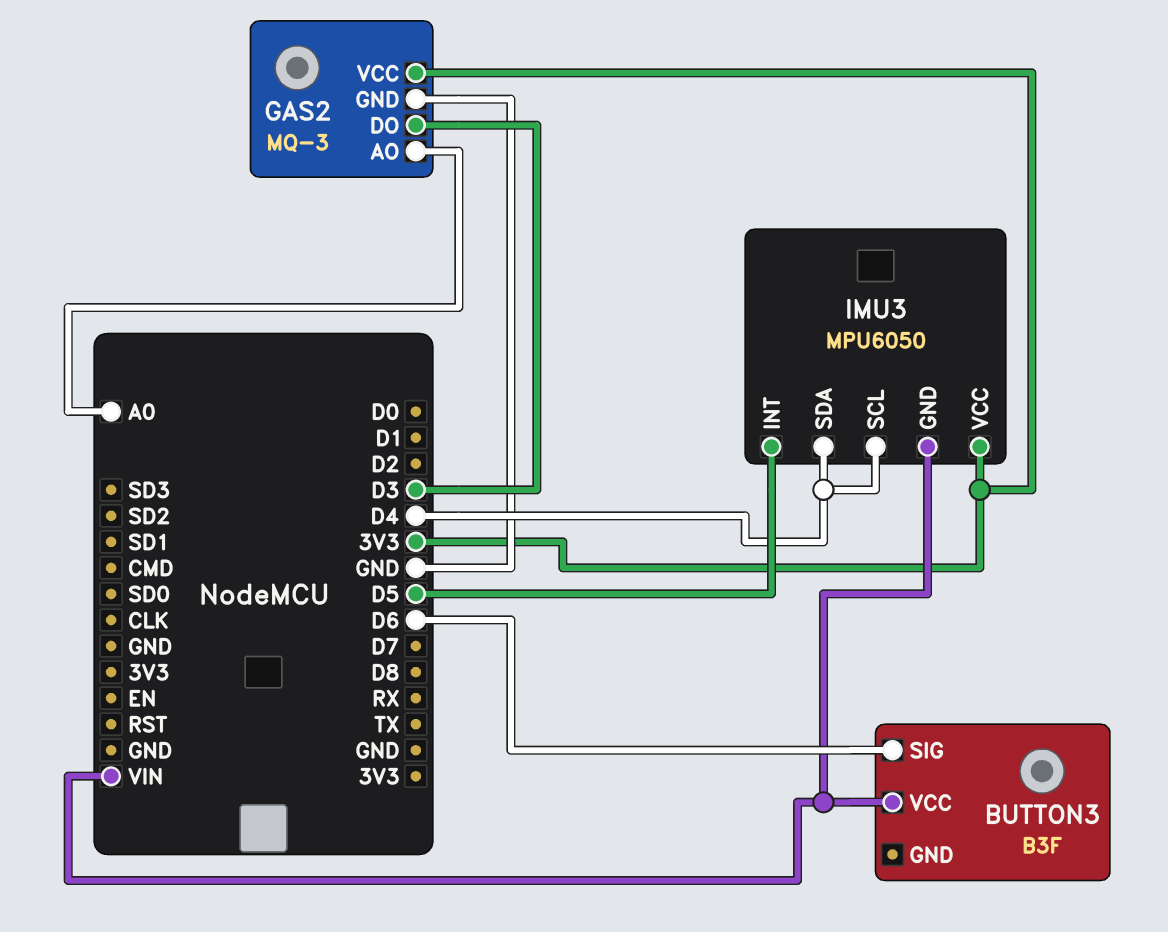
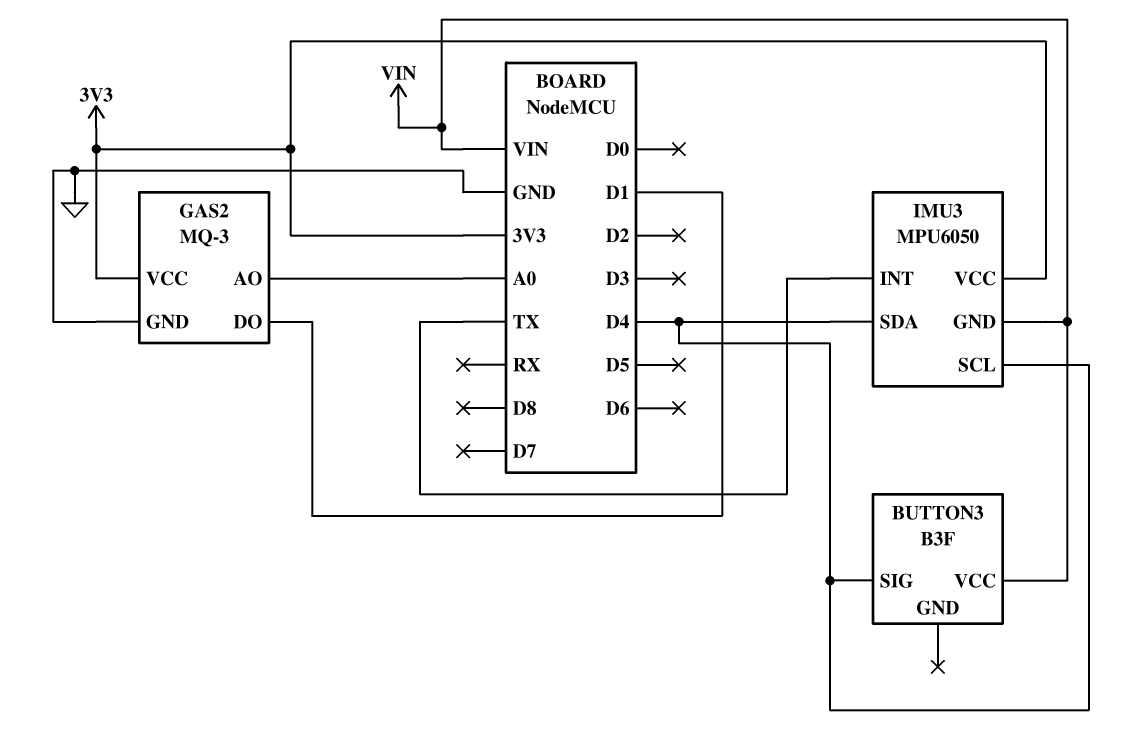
BUTTON3 pin SIG: D6 -> D4
GAS2 pin DO: D3 -> D1
IMU3 pin INT: D5 -> TX

